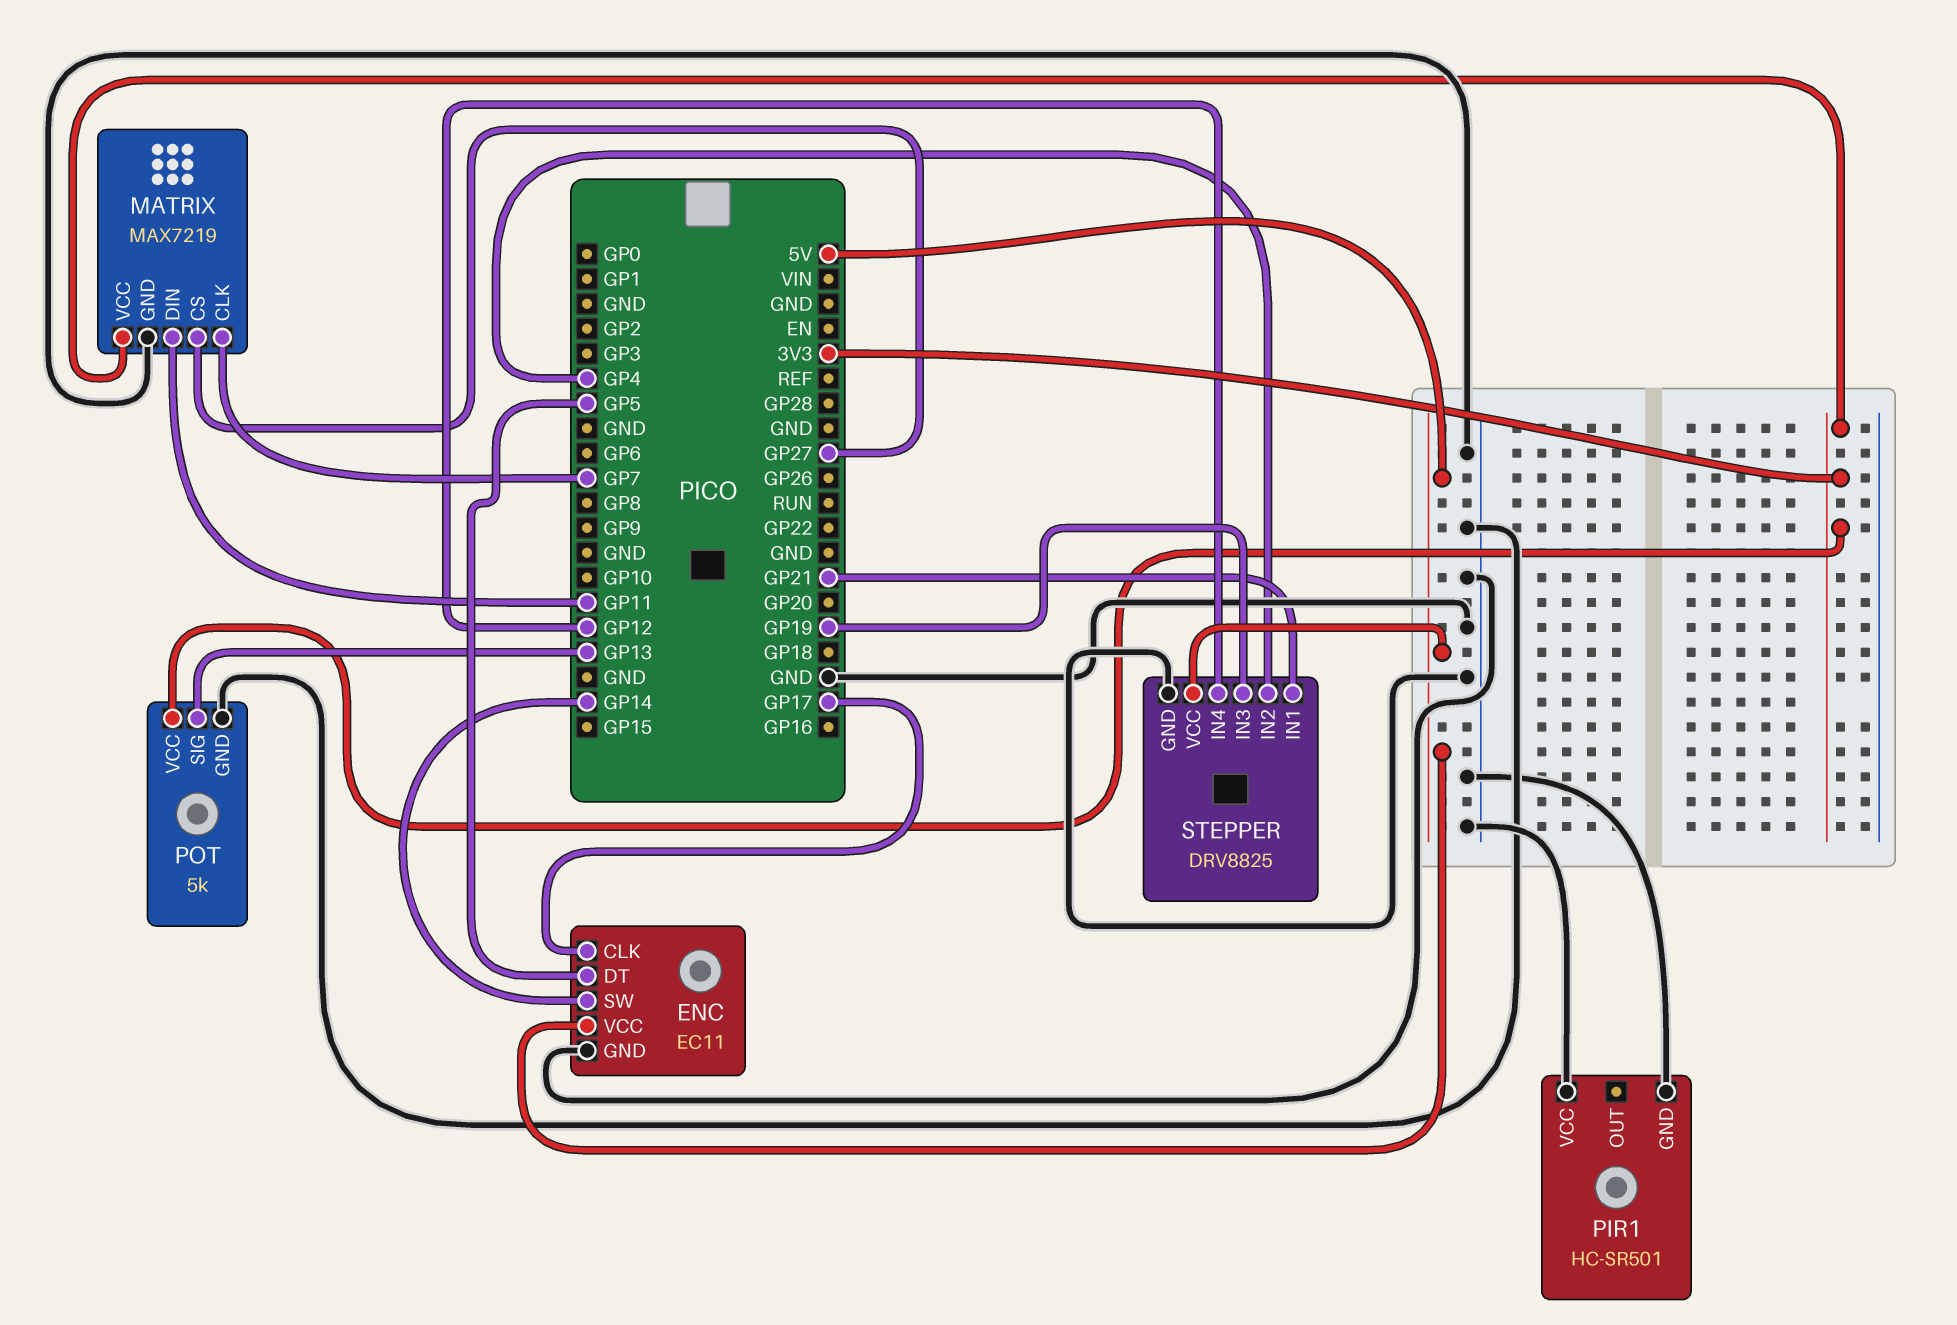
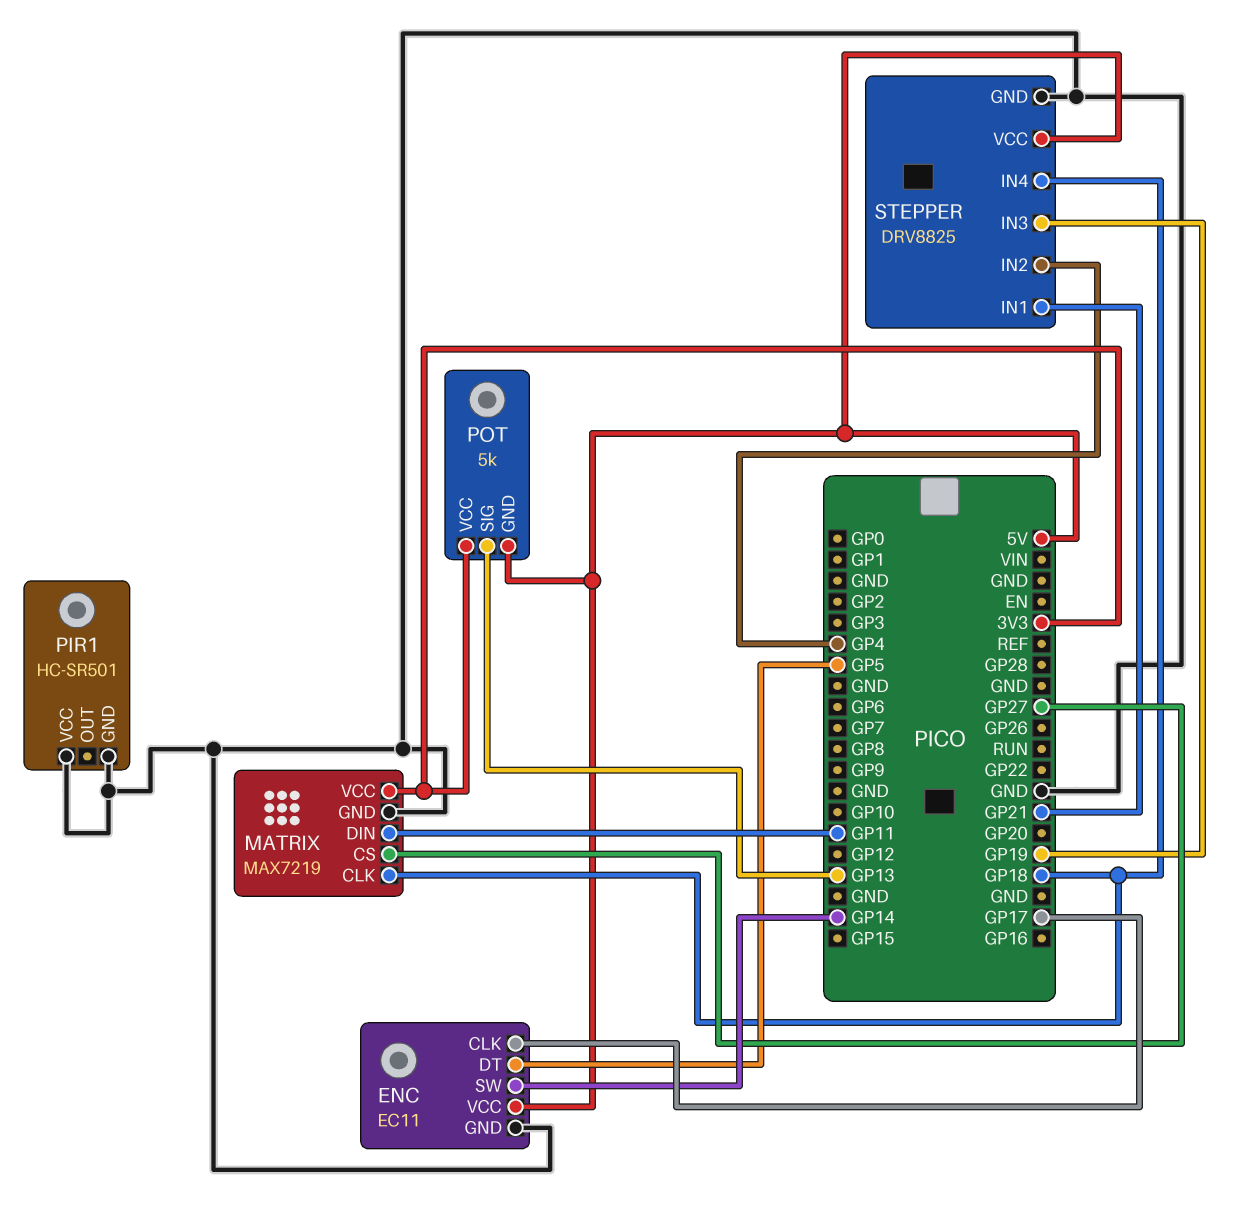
MATRIX pin CLK: GP7 -> GP18
POT pin GND: GND -> 5V
STEPPER pin IN4: GP12 -> GP18

